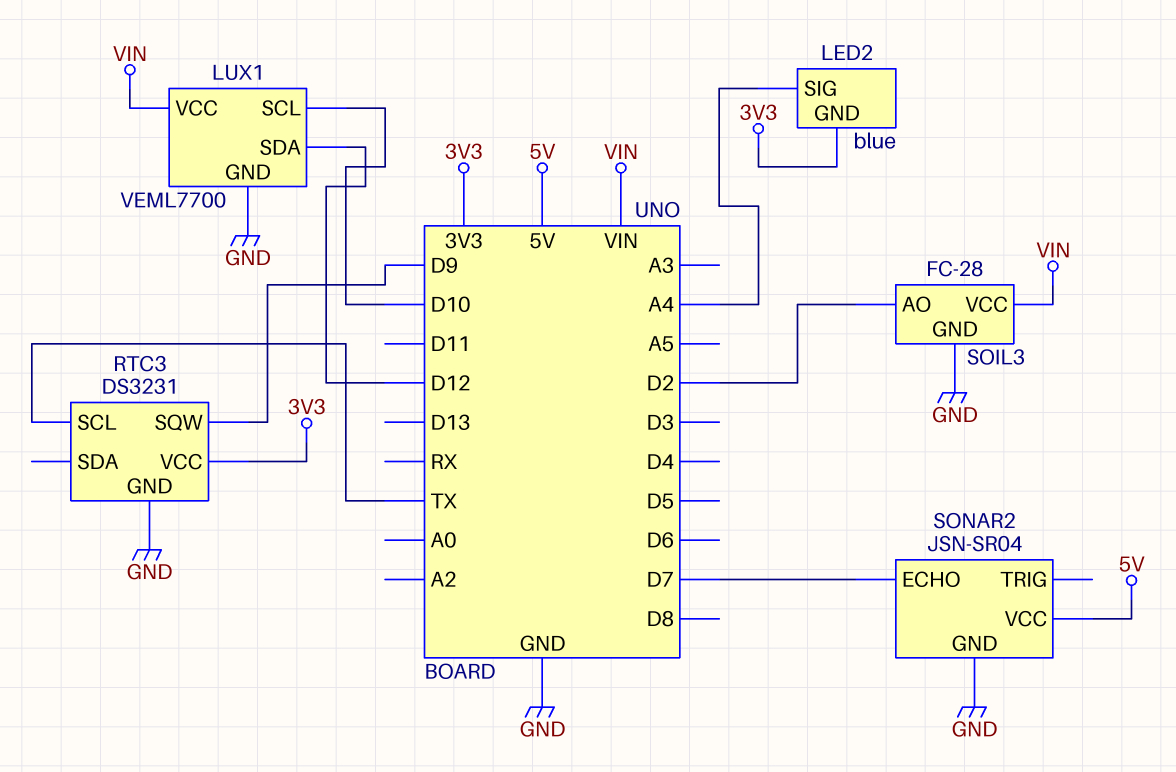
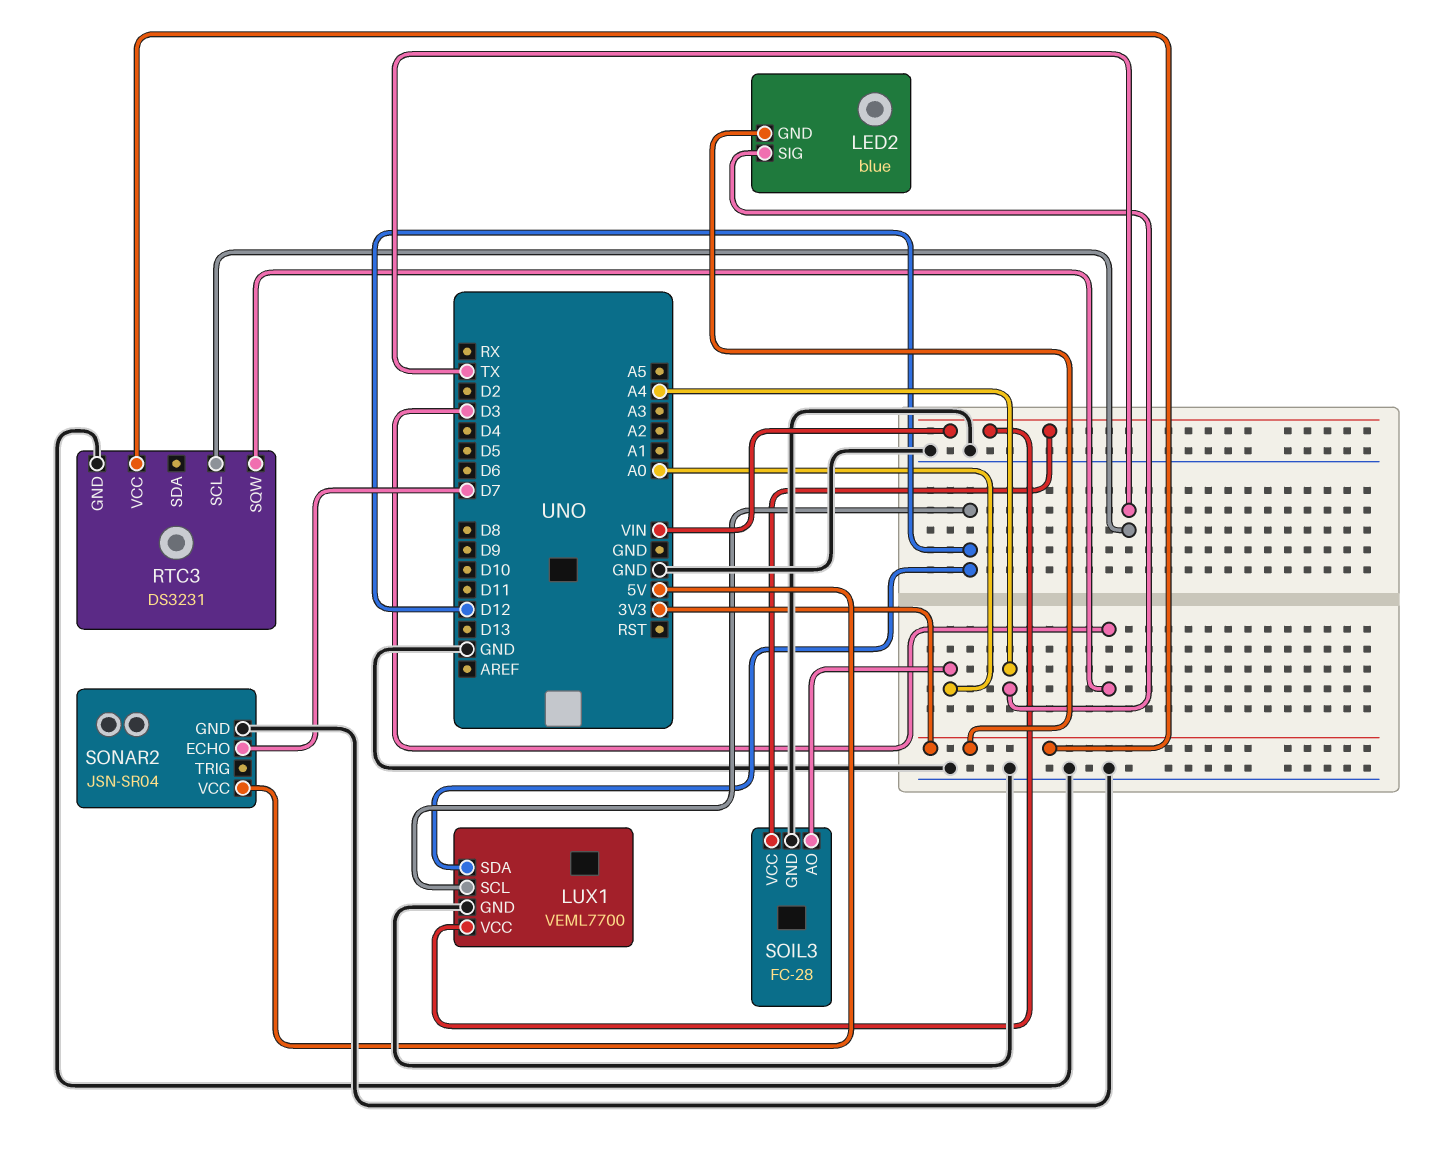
LUX1 pin SCL: D10 -> D12
RTC3 pin SQW: D9 -> D3
SOIL3 pin AO: D2 -> A0

